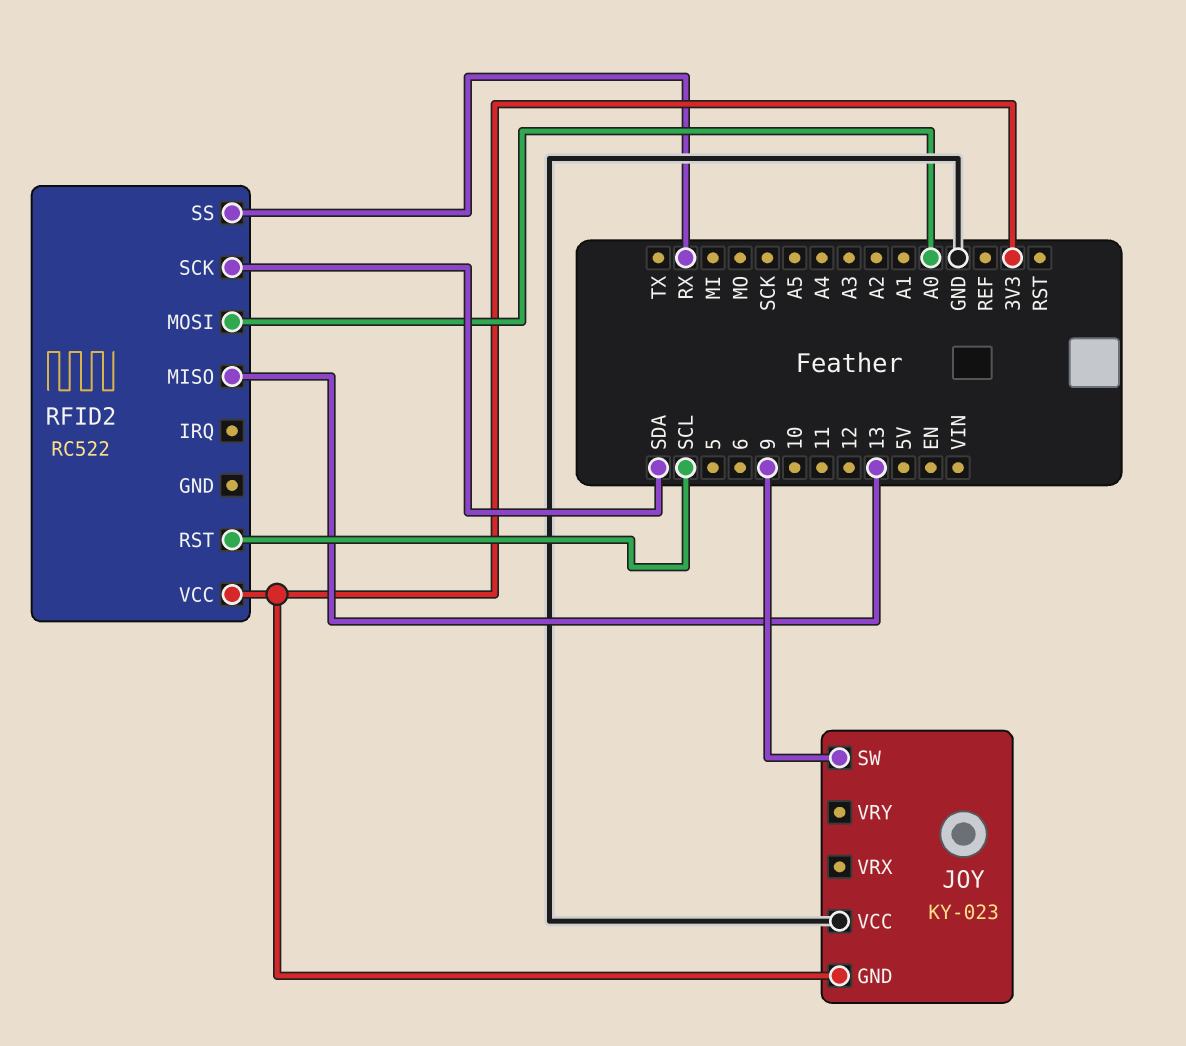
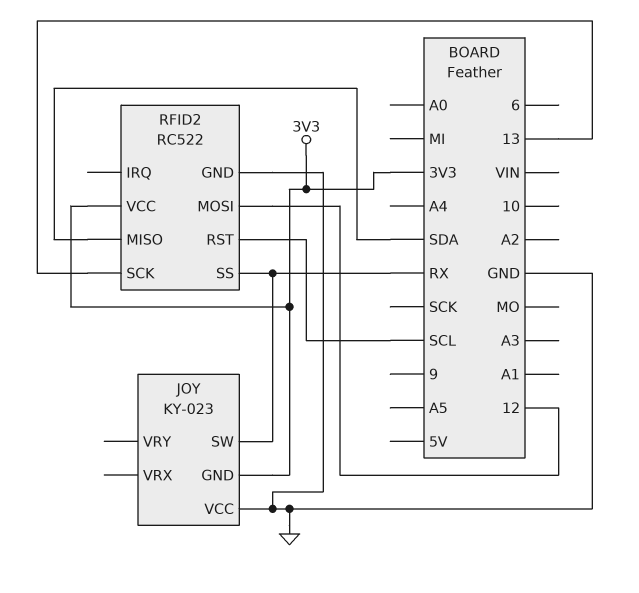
JOY pin SW: 9 -> RX
RFID2 pin GND: none -> GND
RFID2 pin MISO: 13 -> SDA
RFID2 pin MOSI: A0 -> 12
RFID2 pin SCK: SDA -> 13

